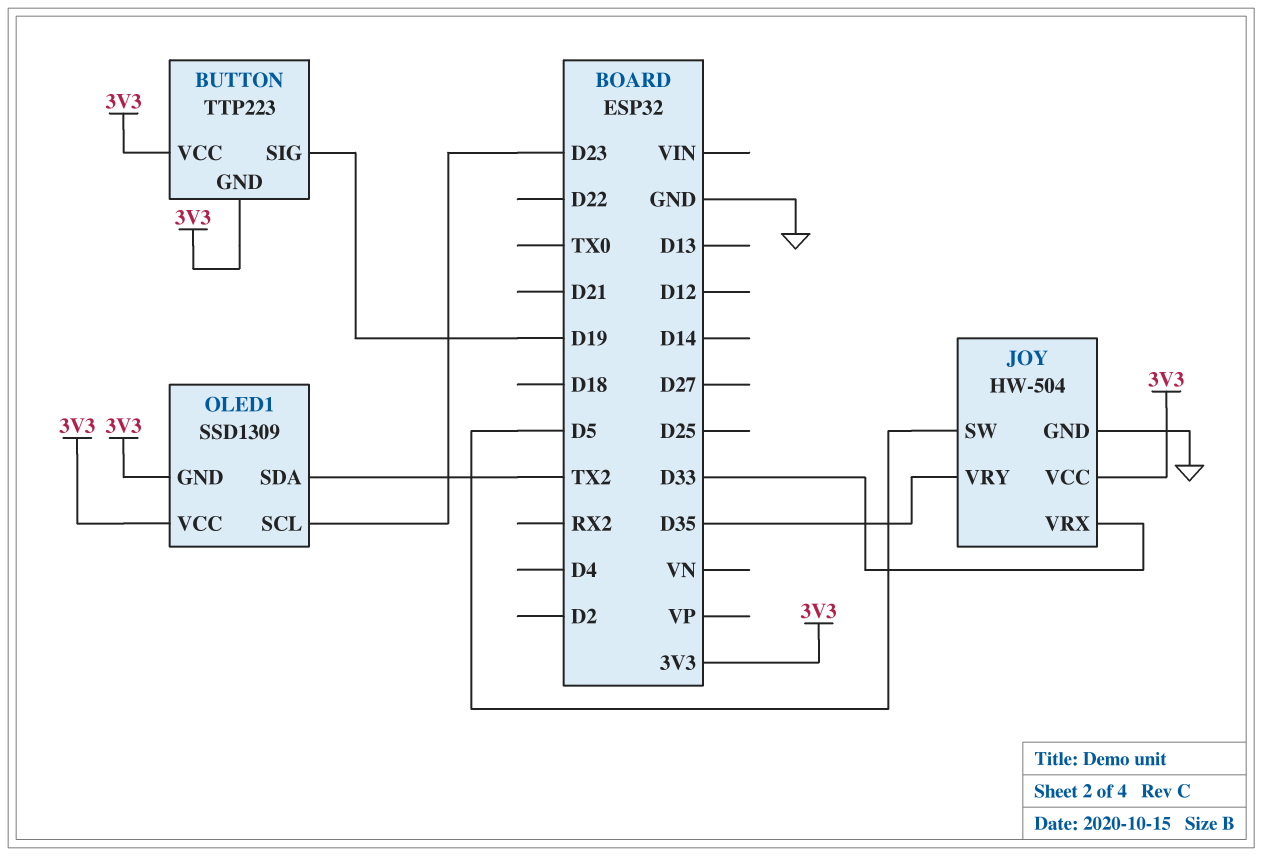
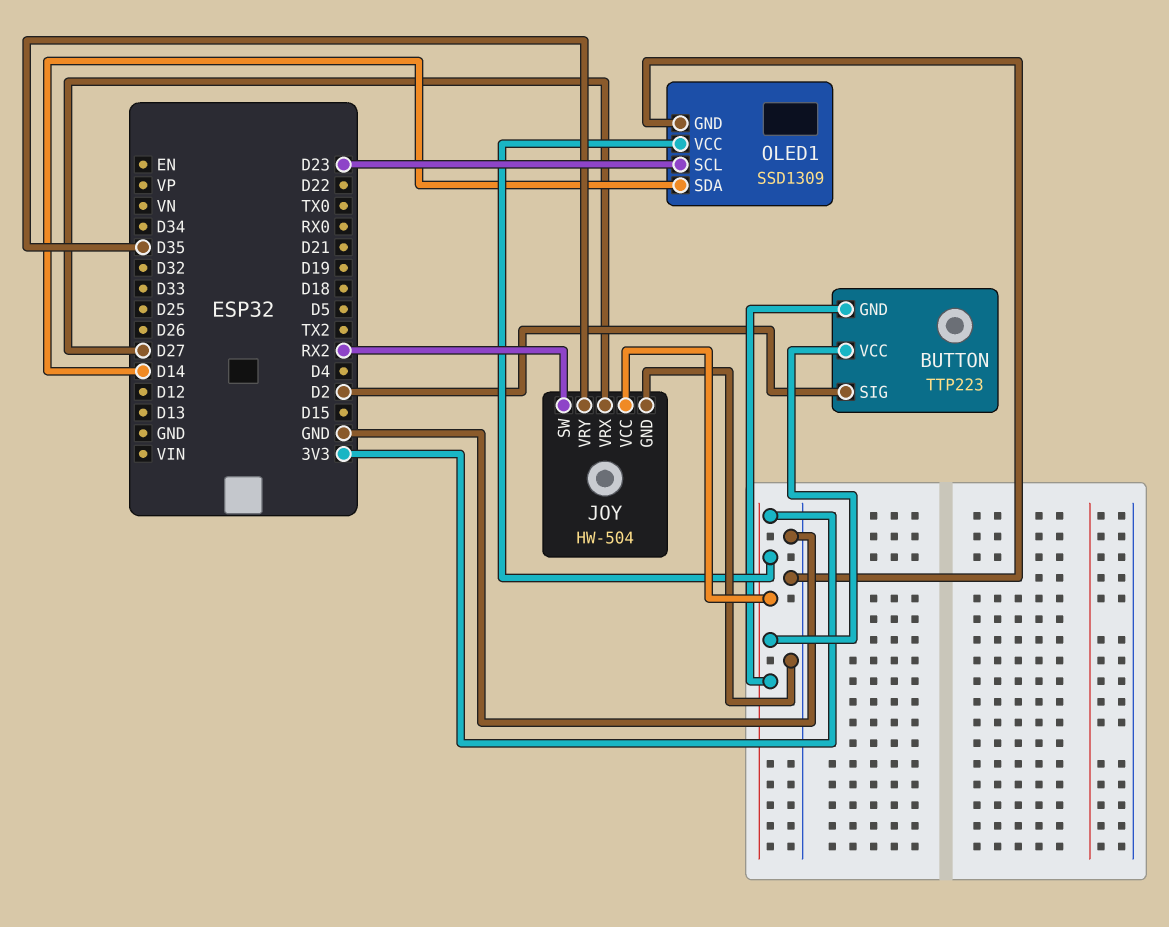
BUTTON pin SIG: D19 -> D2
JOY pin SW: D5 -> RX2
JOY pin VRX: D33 -> D27
OLED1 pin GND: 3V3 -> GND
OLED1 pin SDA: TX2 -> D14

